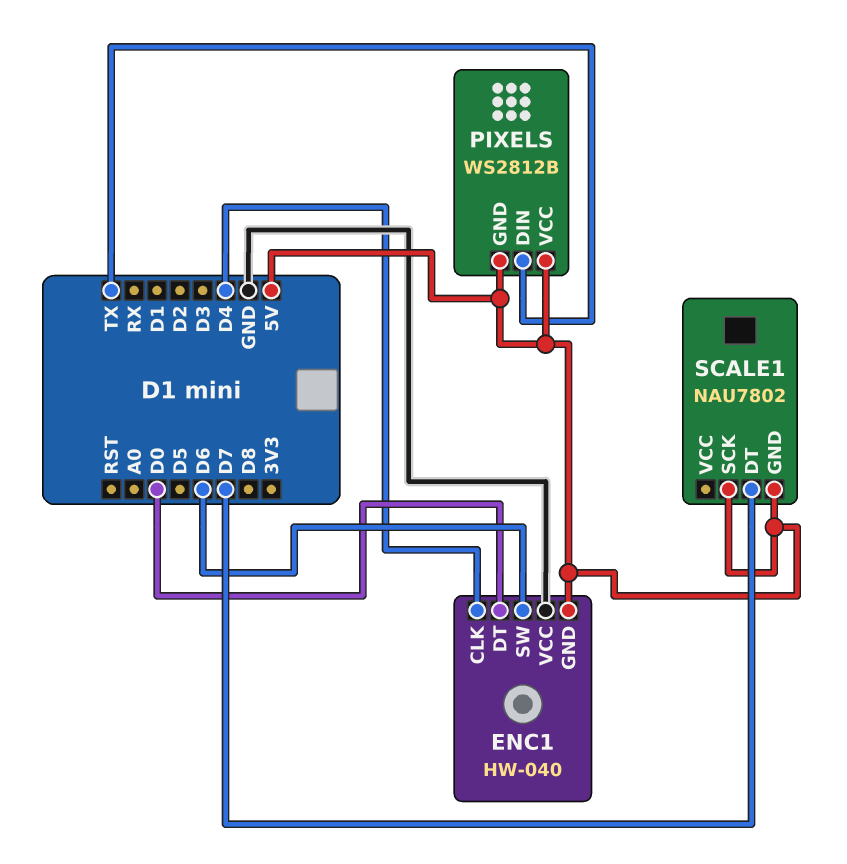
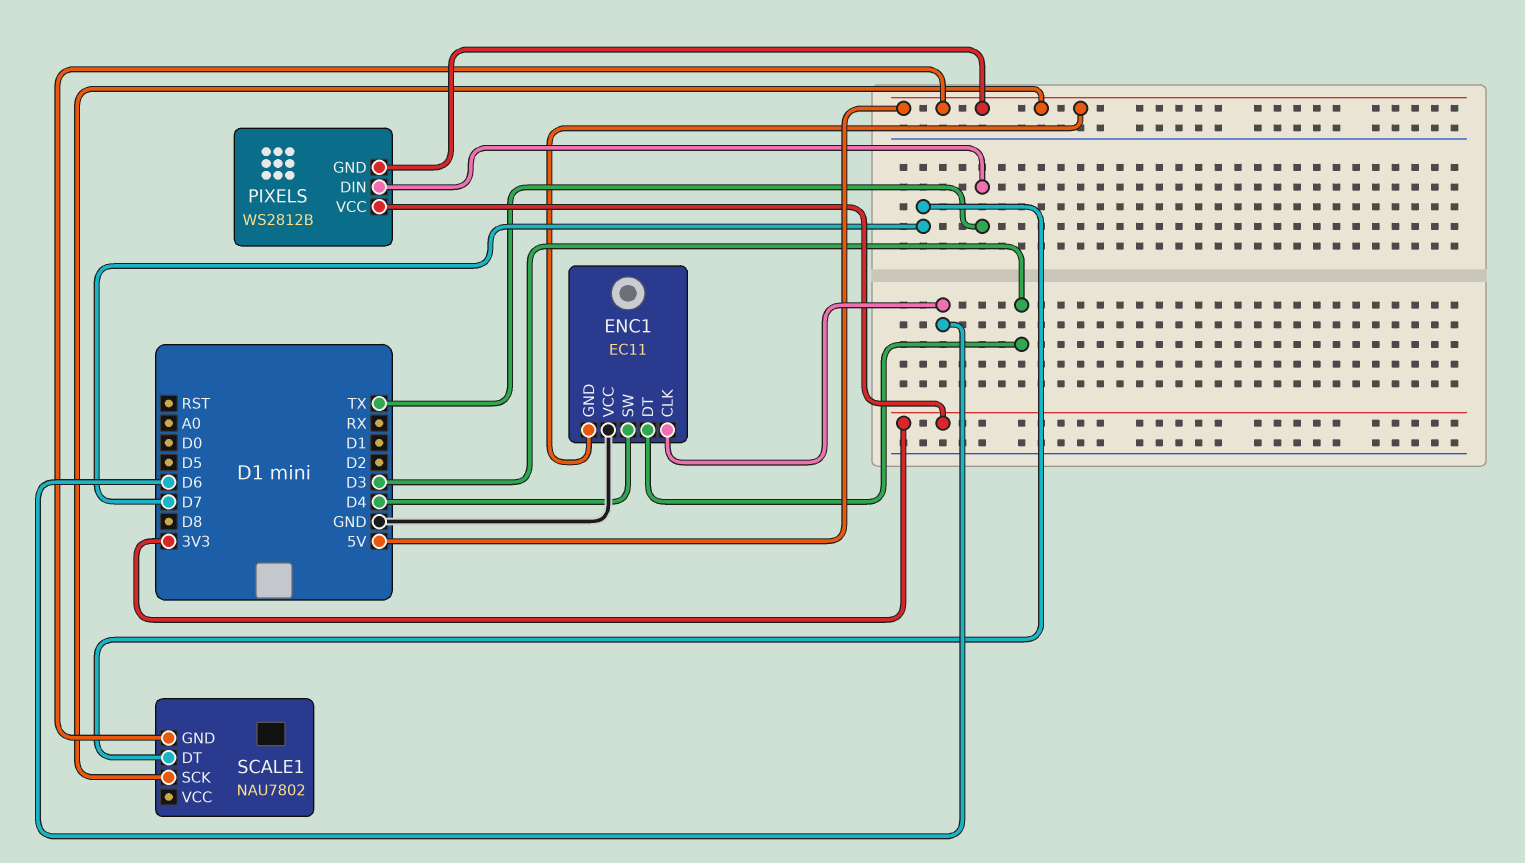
ENC1: HW-040 -> EC11
ENC1 pin CLK: D4 -> D6
ENC1 pin DT: D0 -> D3
ENC1 pin SW: D6 -> D4
PIXELS pin VCC: 5V -> 3V3

